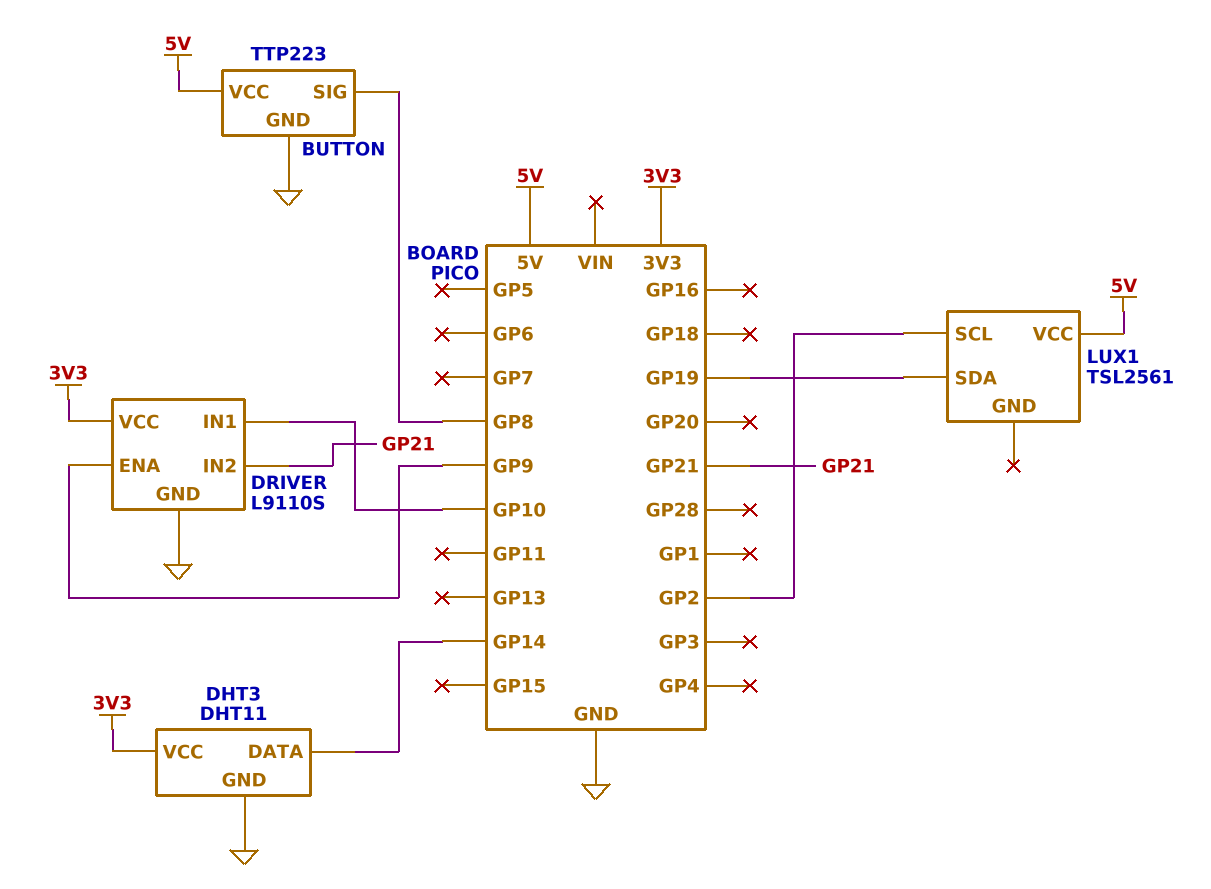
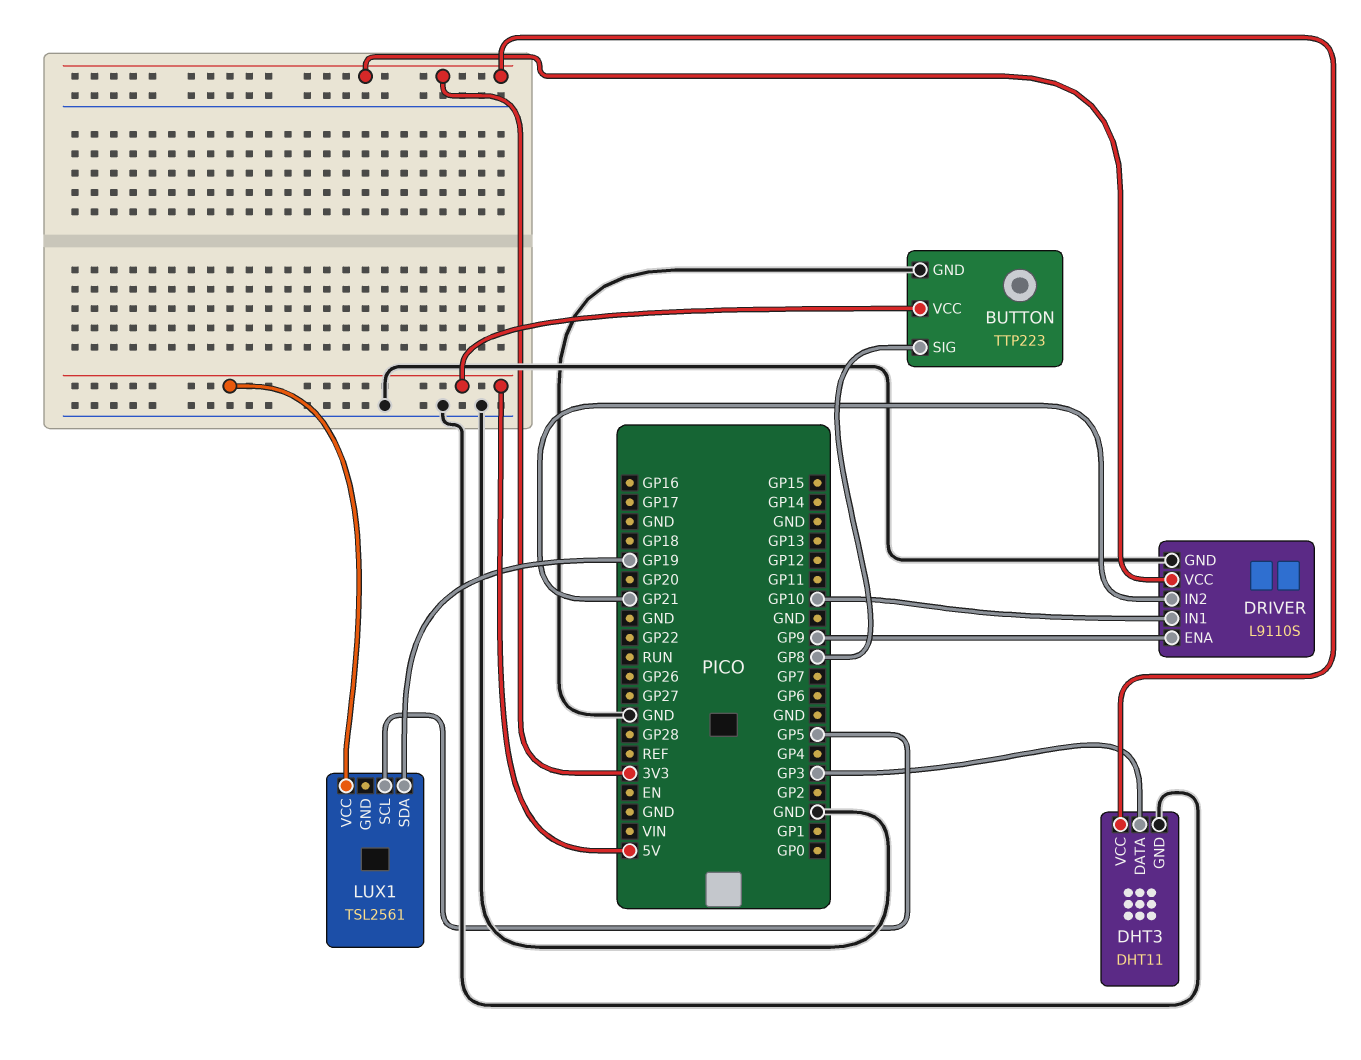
DHT3 pin DATA: GP14 -> GP3
LUX1 pin SCL: GP2 -> GP5

